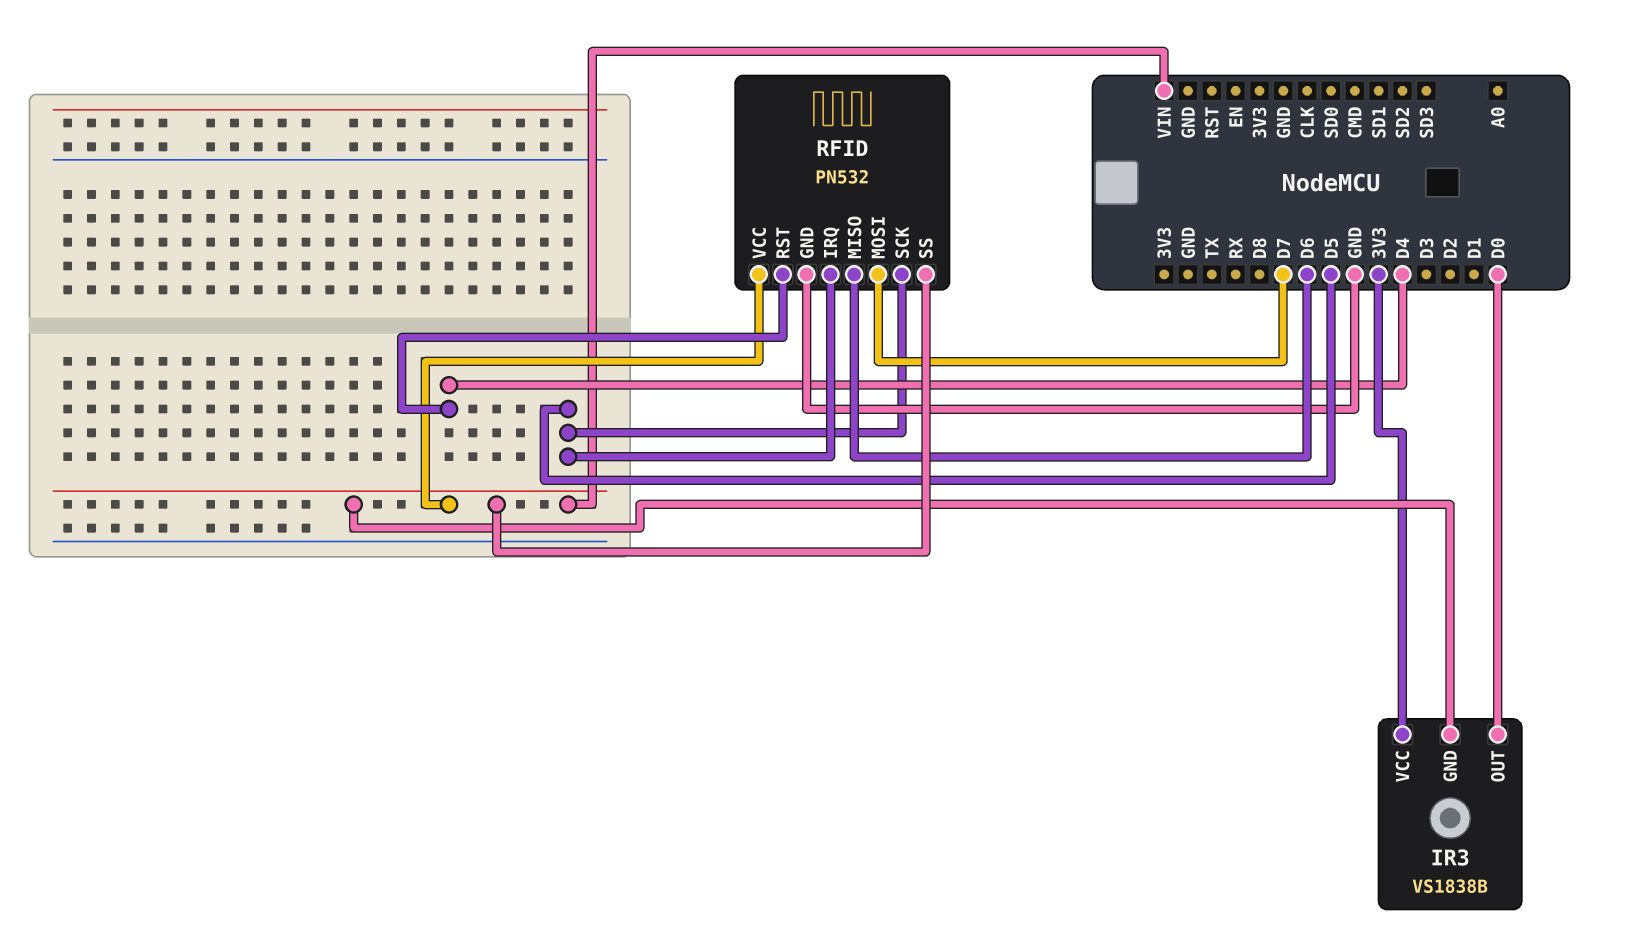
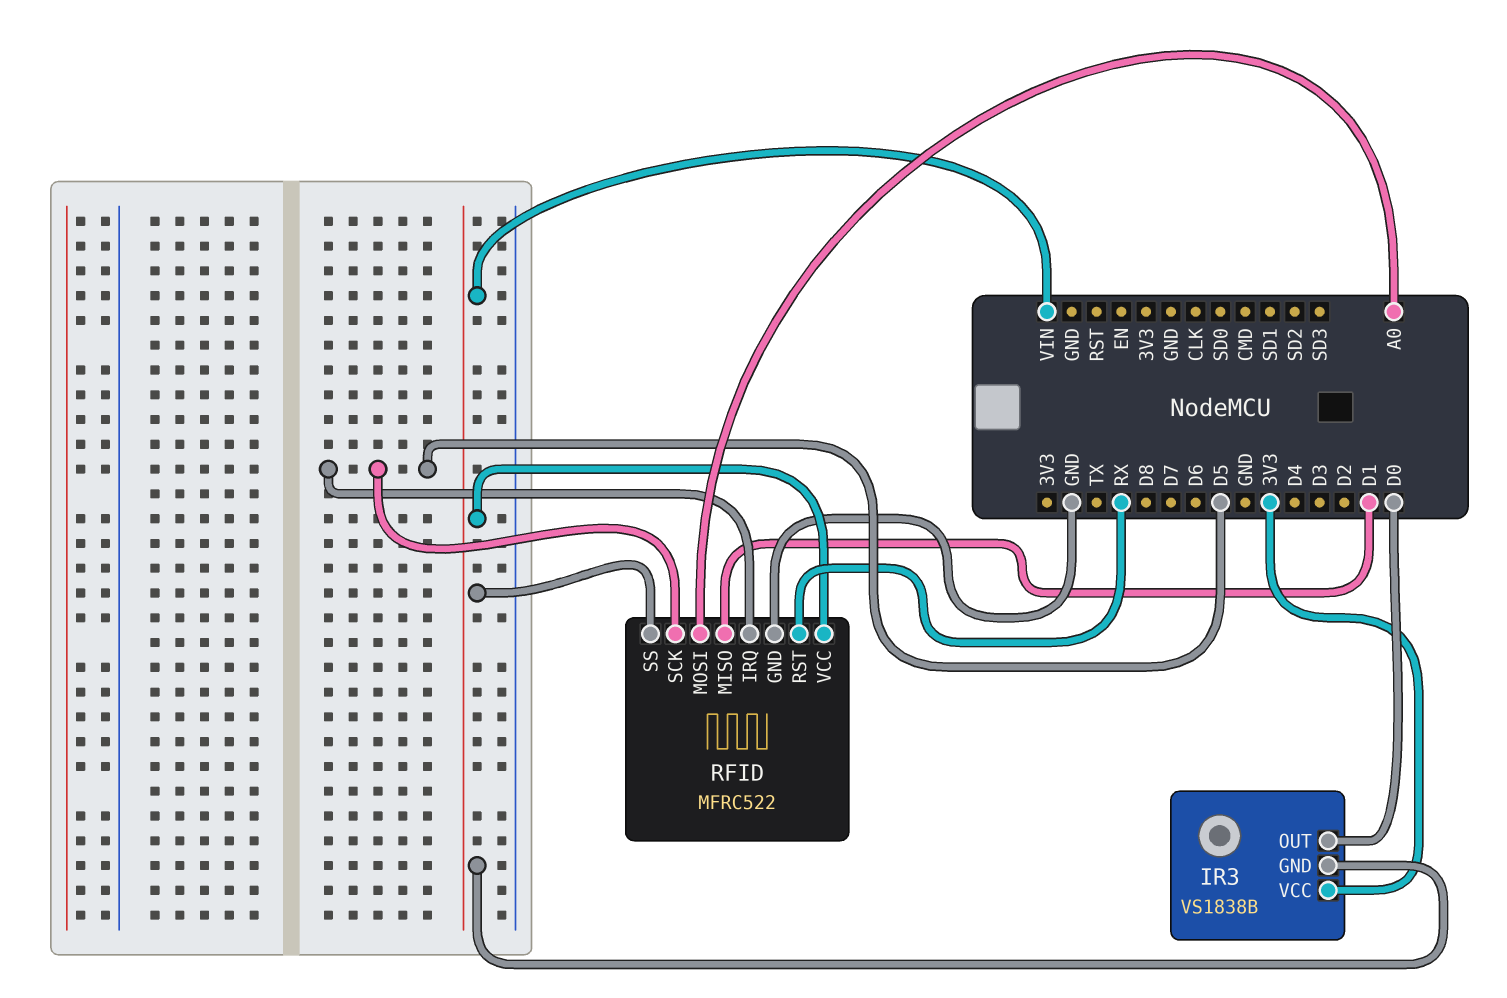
RFID: PN532 -> MFRC522
RFID pin MISO: D6 -> D1
RFID pin MOSI: D7 -> A0
RFID pin RST: D4 -> RX

